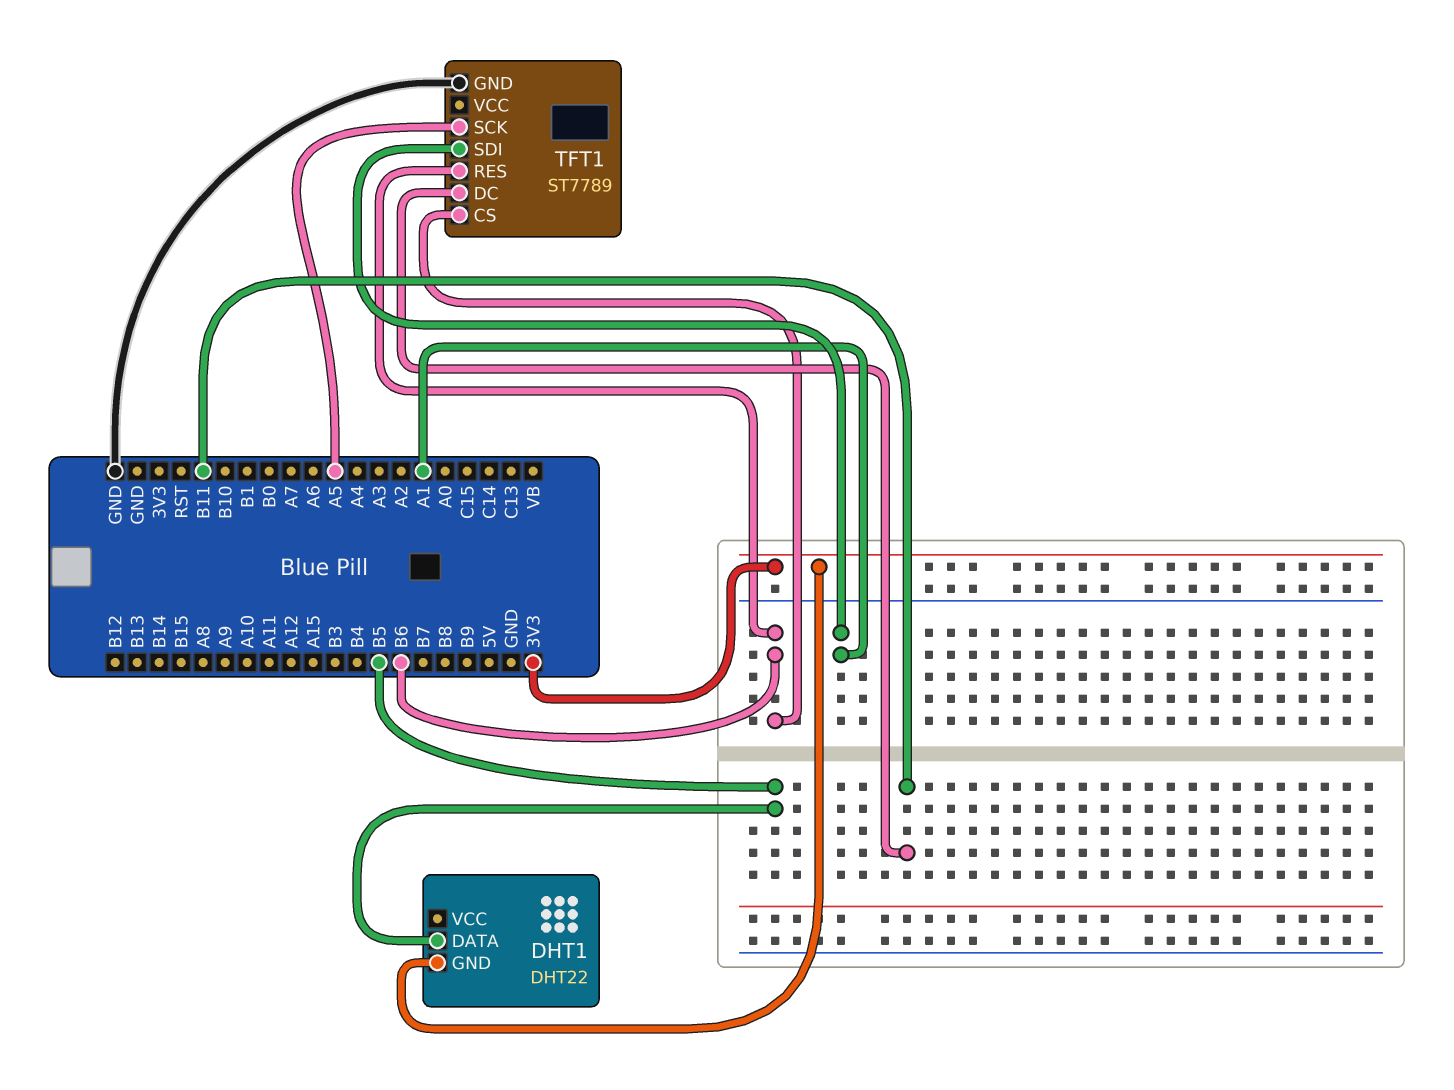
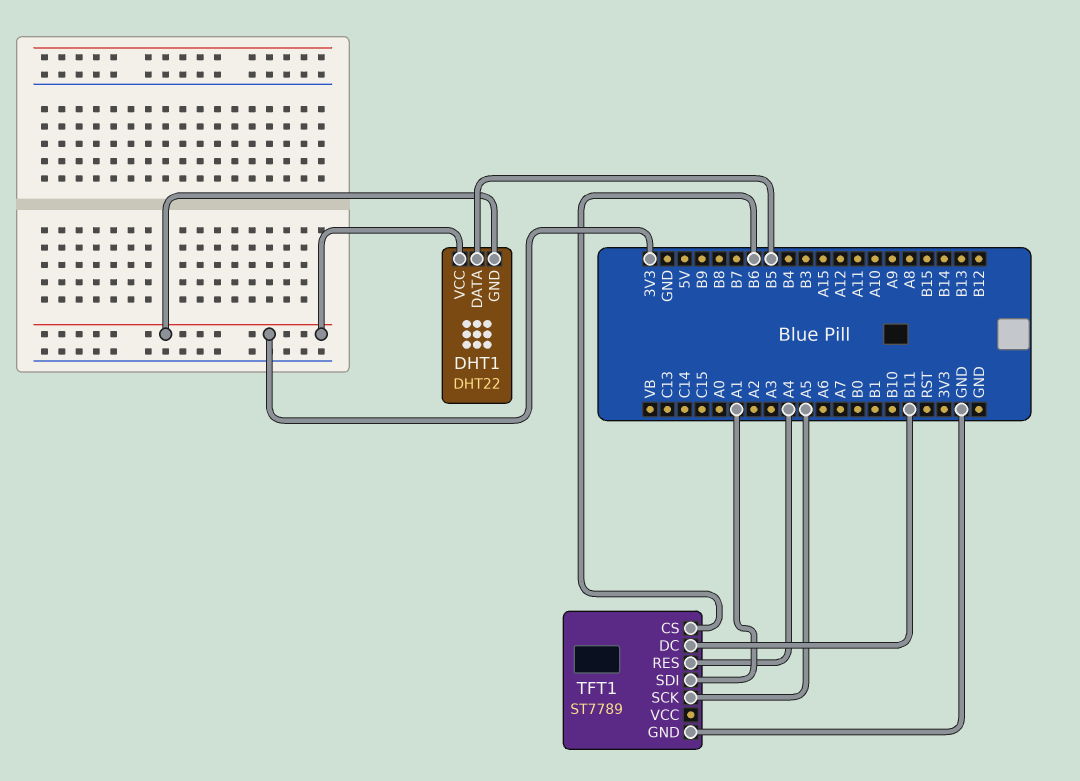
DHT1 pin VCC: none -> 3V3
TFT1 pin RES: B6 -> A4

